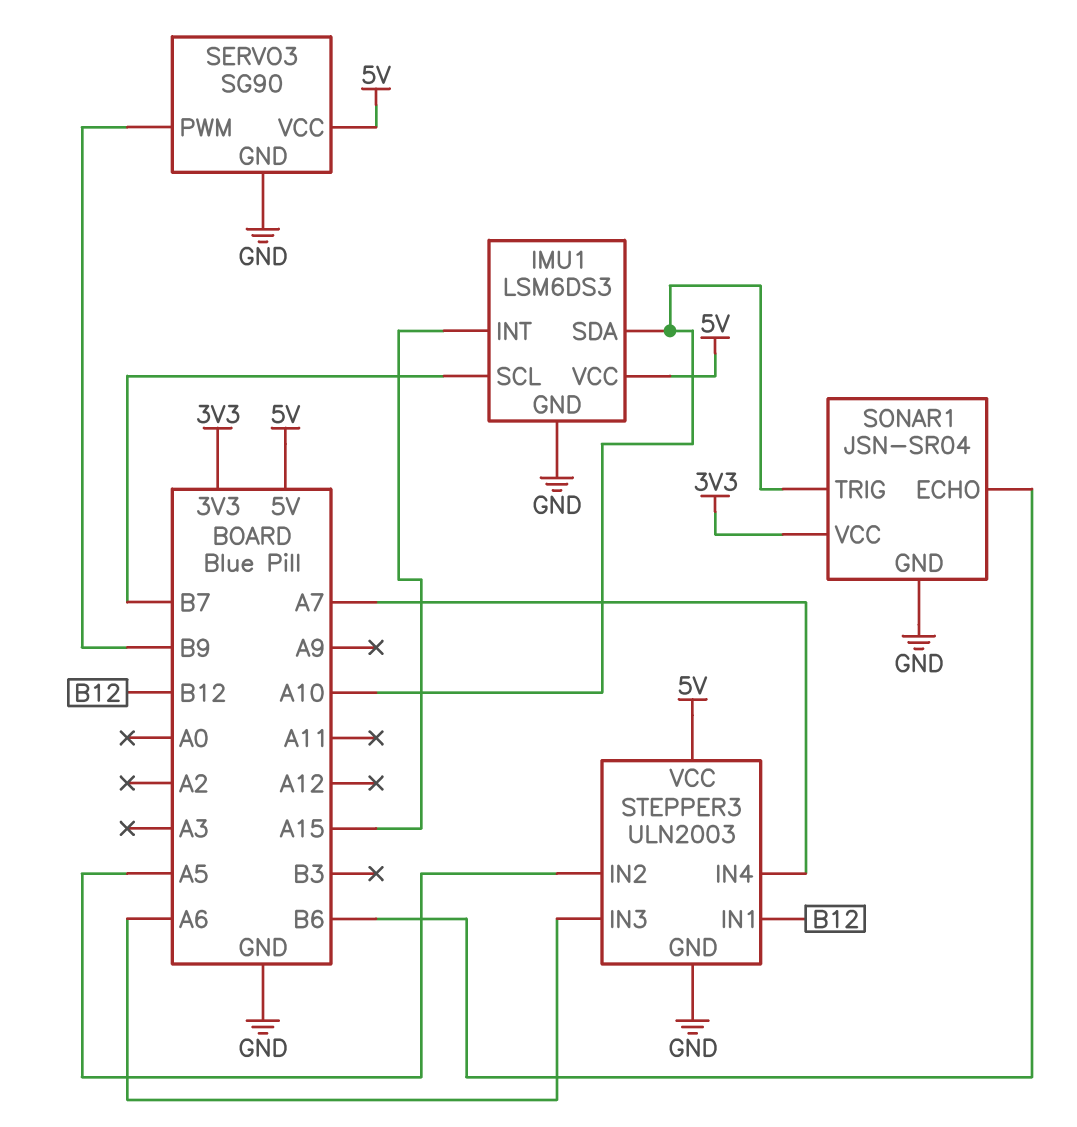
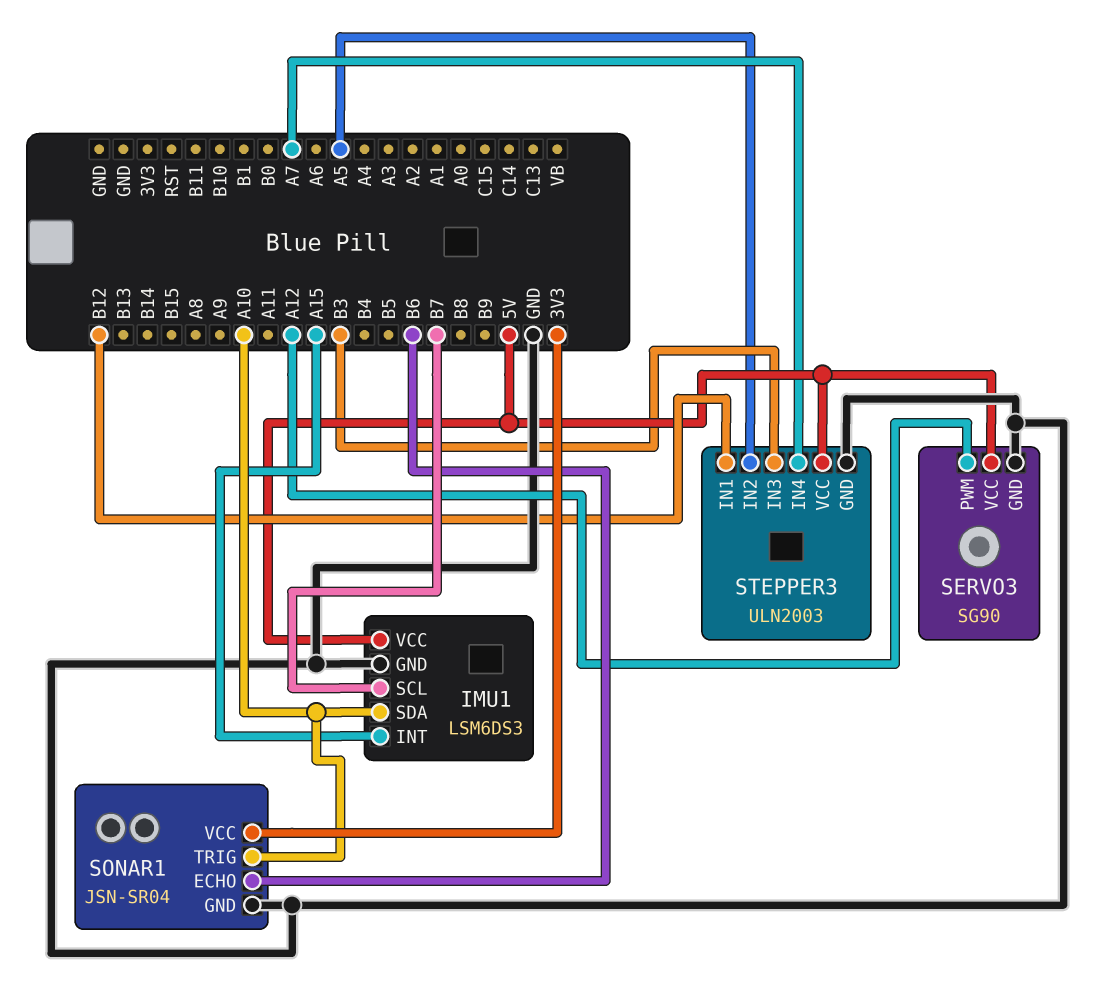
SERVO3 pin PWM: B9 -> A12
STEPPER3 pin IN3: A6 -> B3

